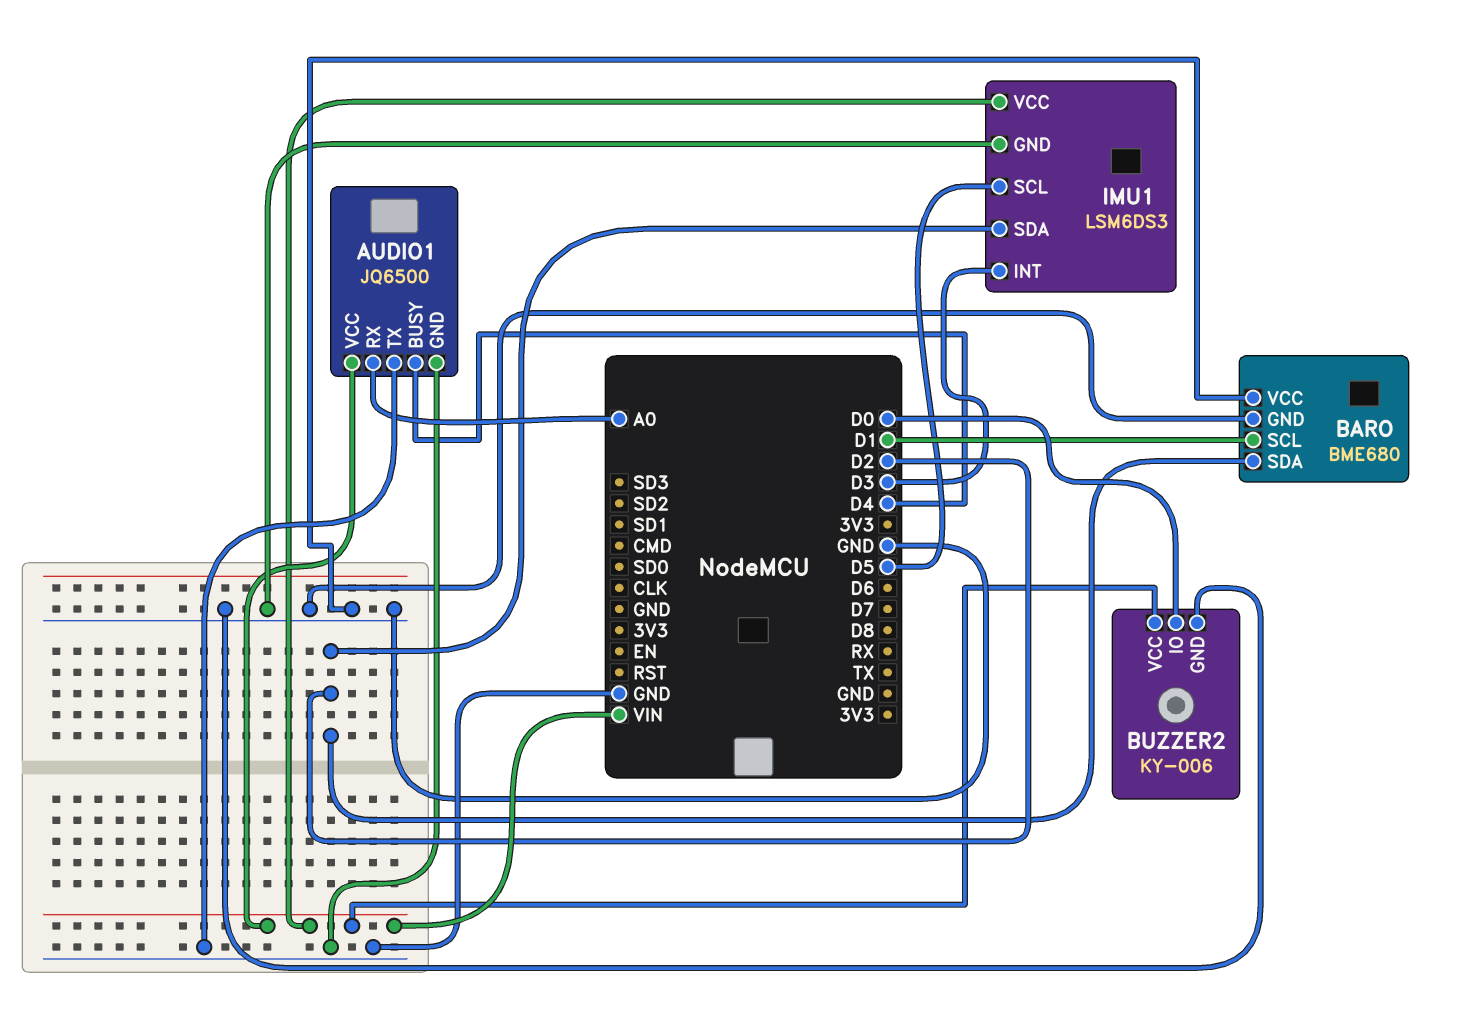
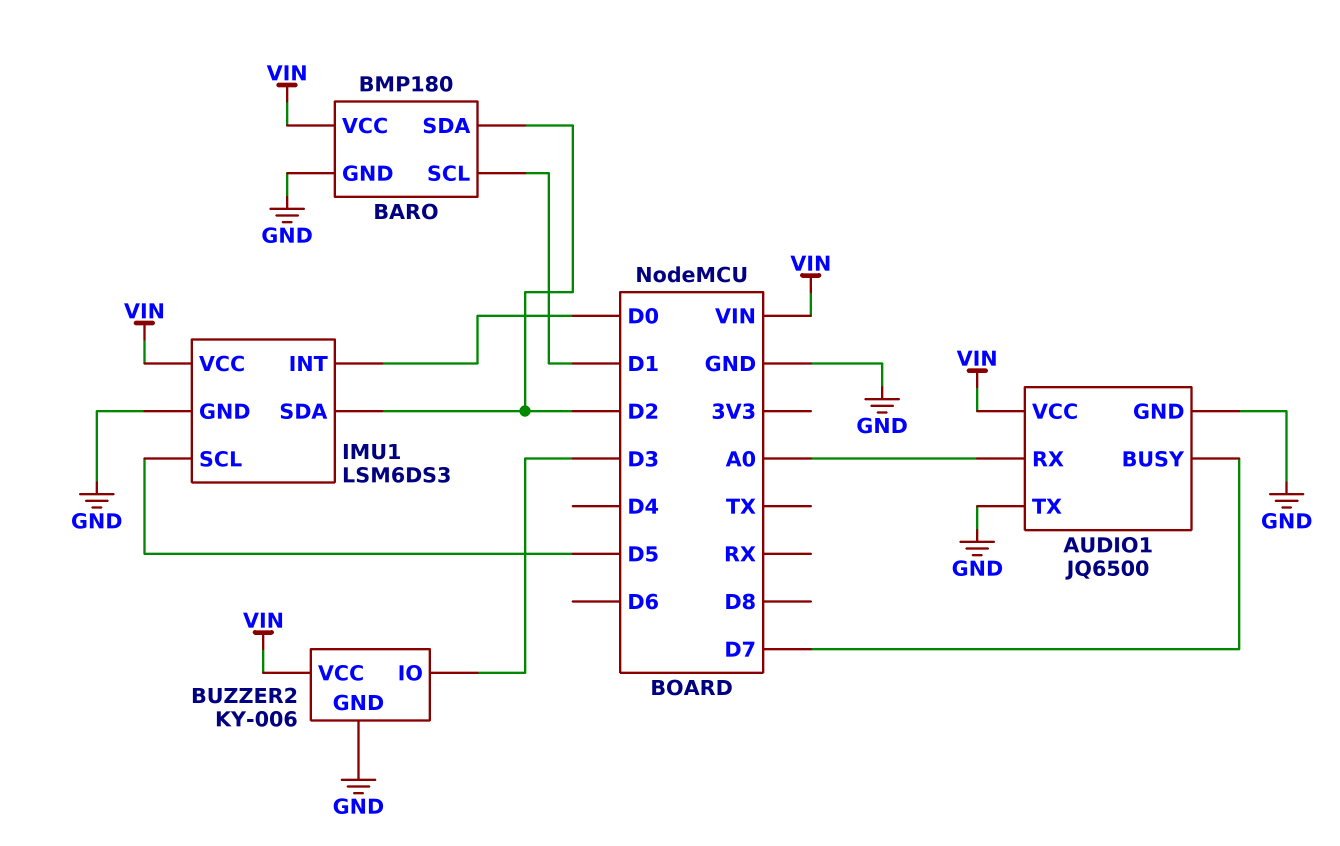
AUDIO1 pin BUSY: D4 -> D7
BARO: BME680 -> BMP180
BARO pin VCC: GND -> VIN
BUZZER2 pin IO: D0 -> D3
IMU1 pin INT: D3 -> D0

